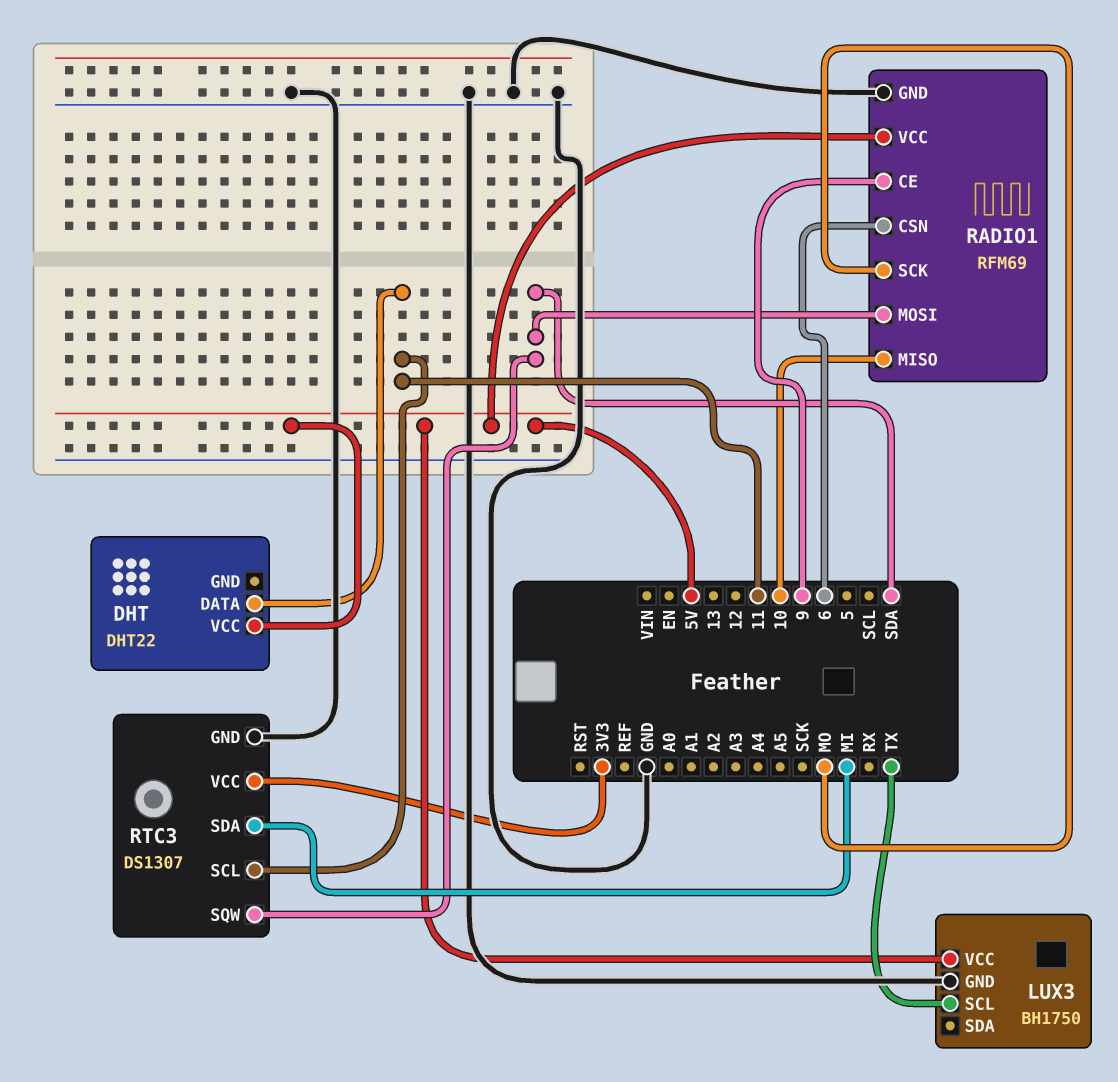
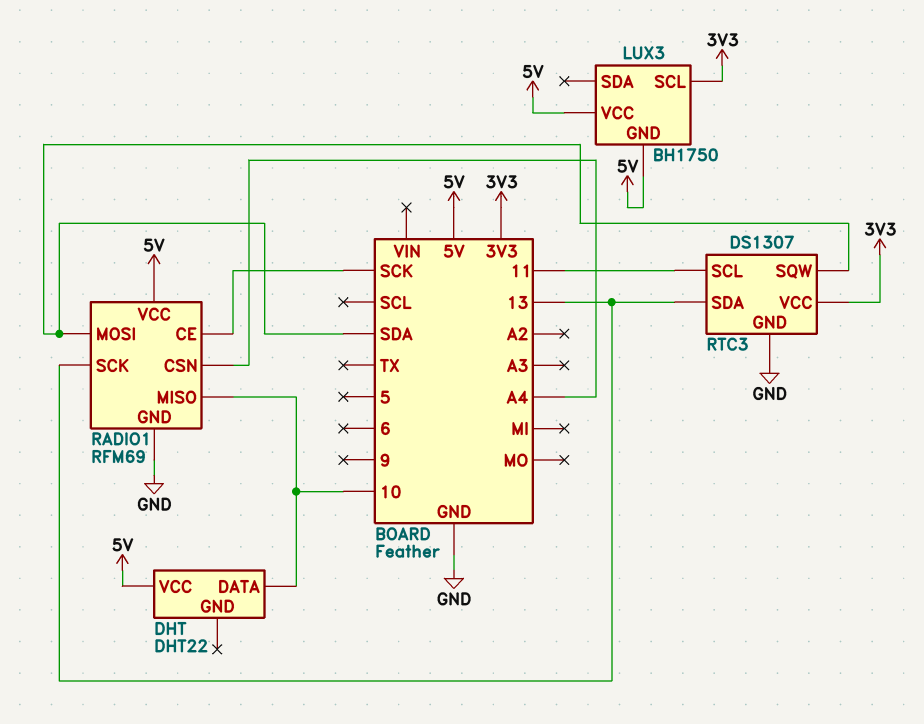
DHT pin DATA: 11 -> 10
LUX3 pin GND: GND -> 5V
LUX3 pin SCL: TX -> 3V3
RADIO1 pin CE: 9 -> SCK
RADIO1 pin CSN: 6 -> A4
RADIO1 pin SCK: MO -> 13
RTC3 pin SDA: MI -> 13

